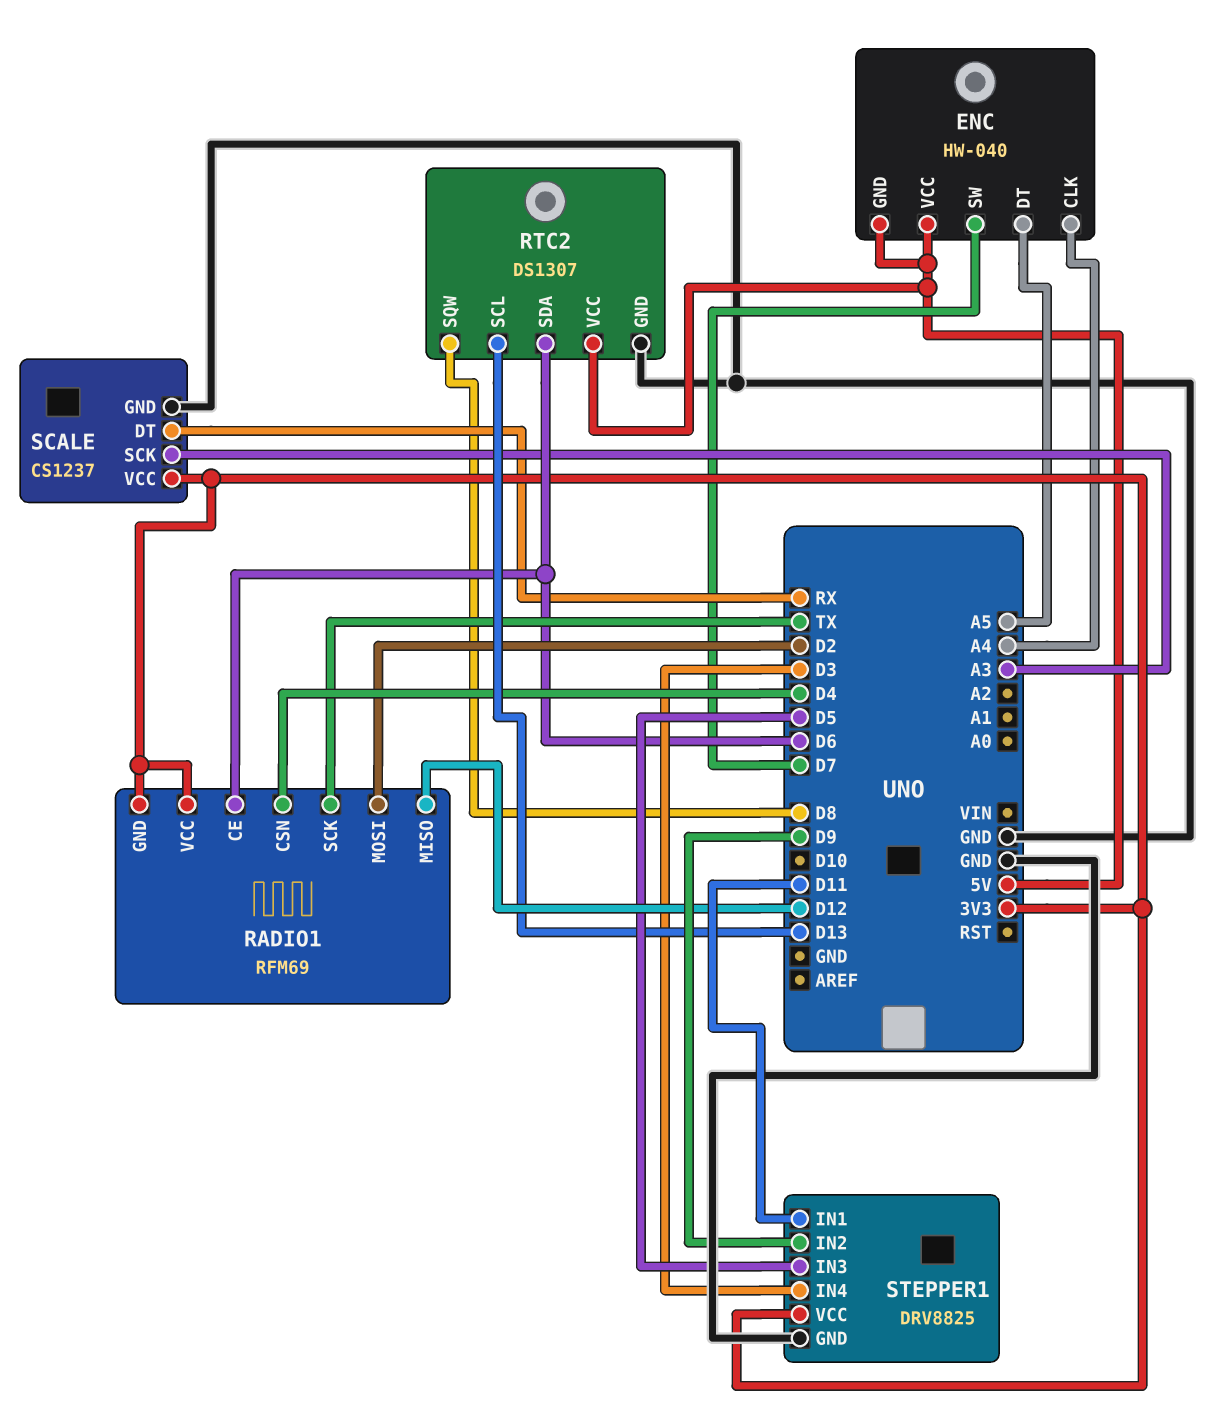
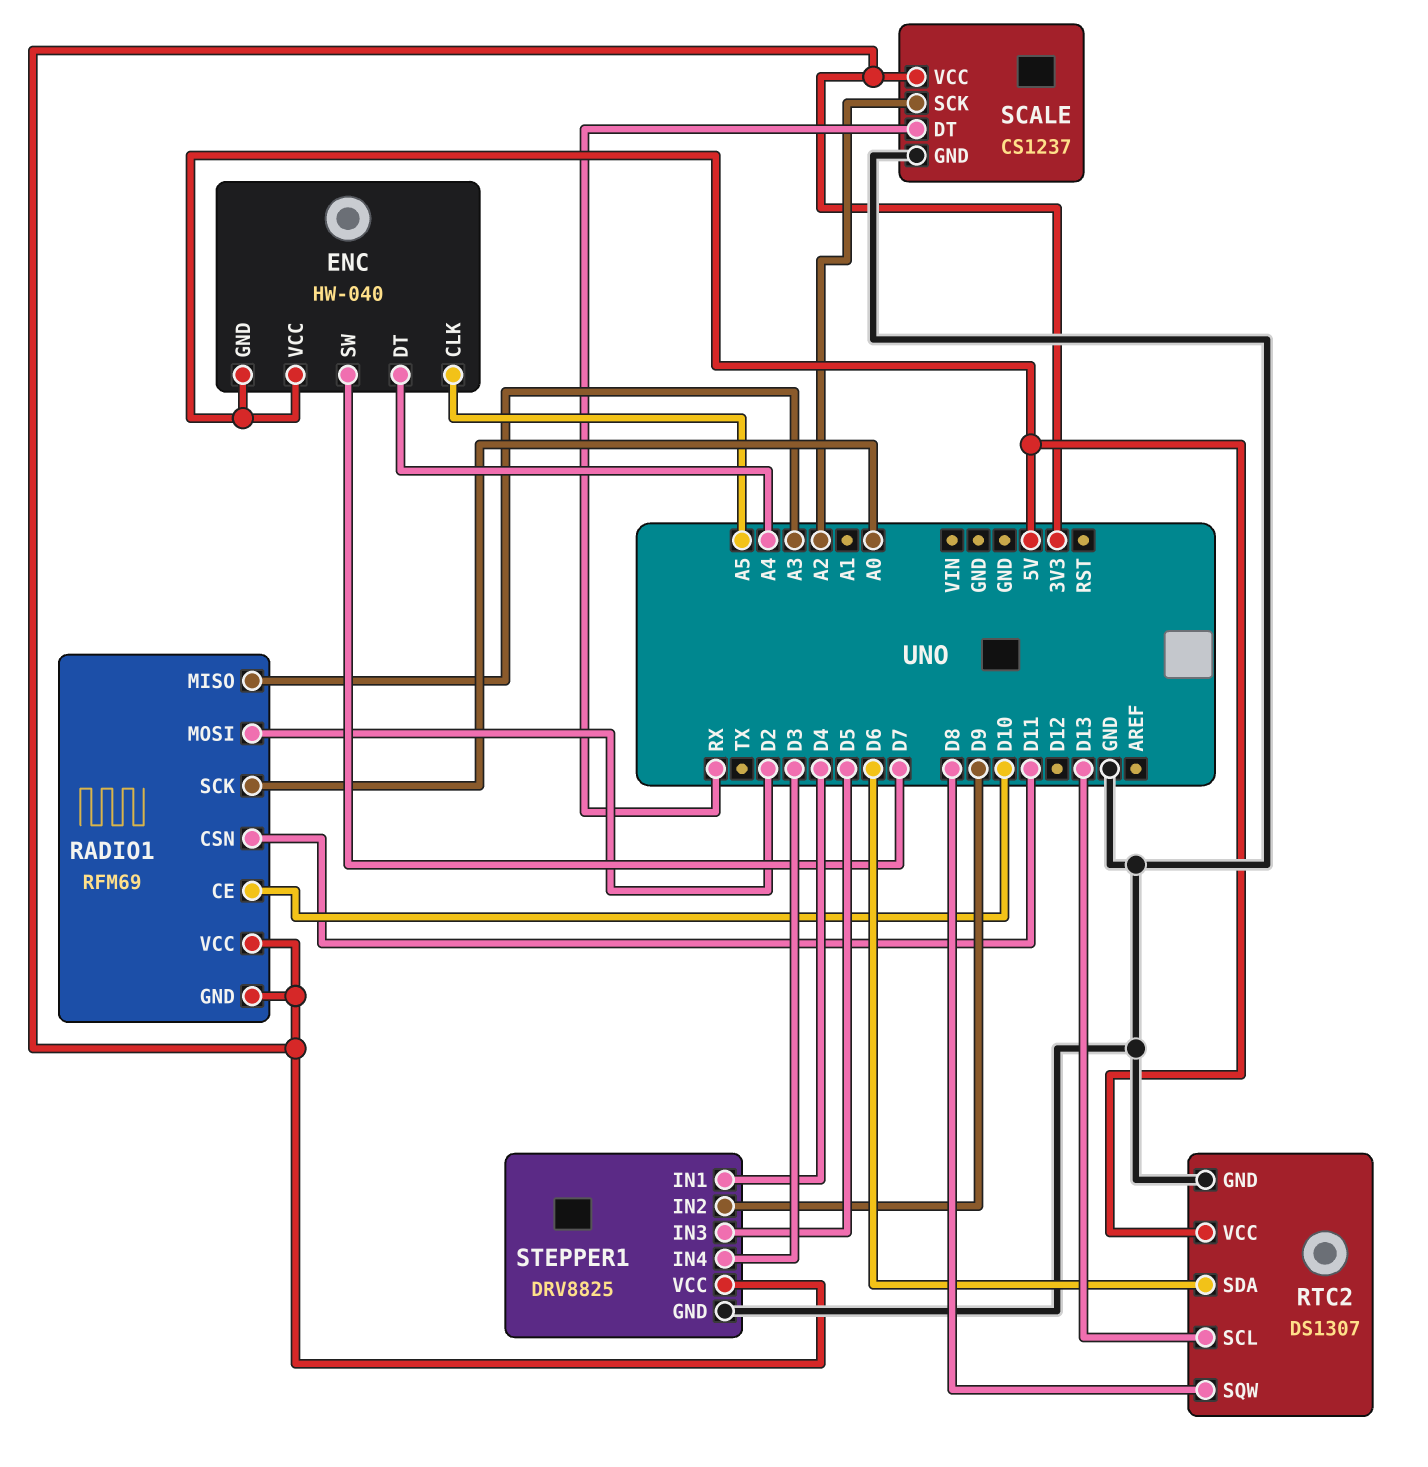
ENC pin CLK: A4 -> A5
ENC pin DT: A5 -> A4
RADIO1 pin CE: D6 -> D10
RADIO1 pin CSN: D4 -> D11
RADIO1 pin MISO: D12 -> A3
RADIO1 pin SCK: TX -> A0
SCALE pin SCK: A3 -> A2
STEPPER1 pin IN1: D11 -> D4

